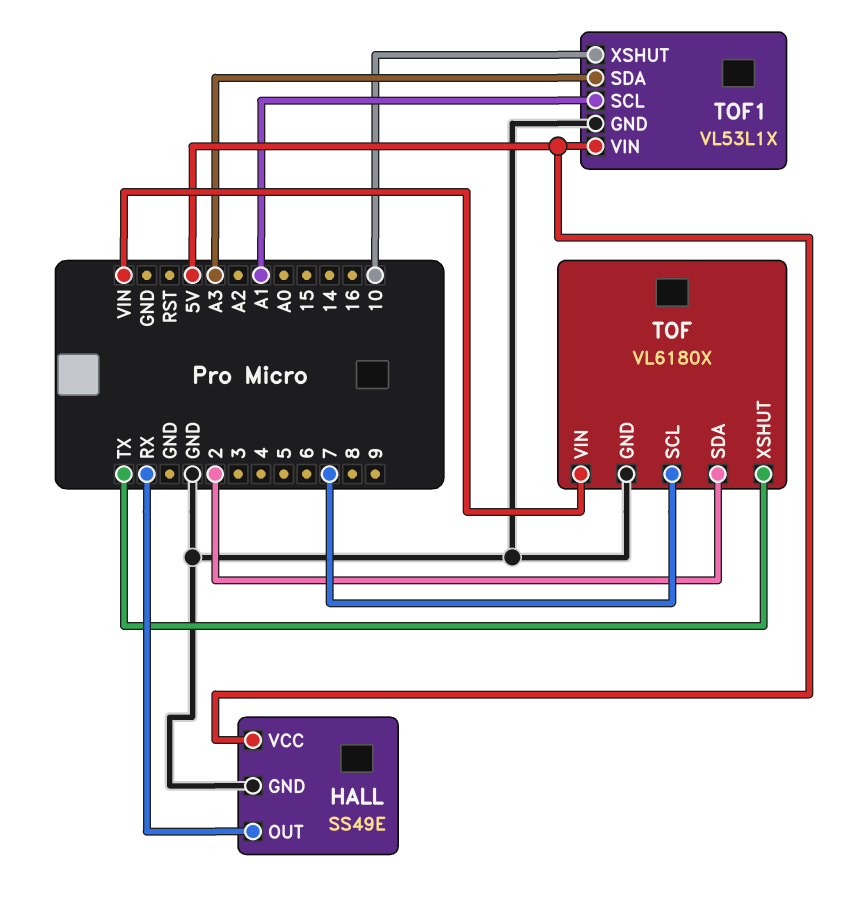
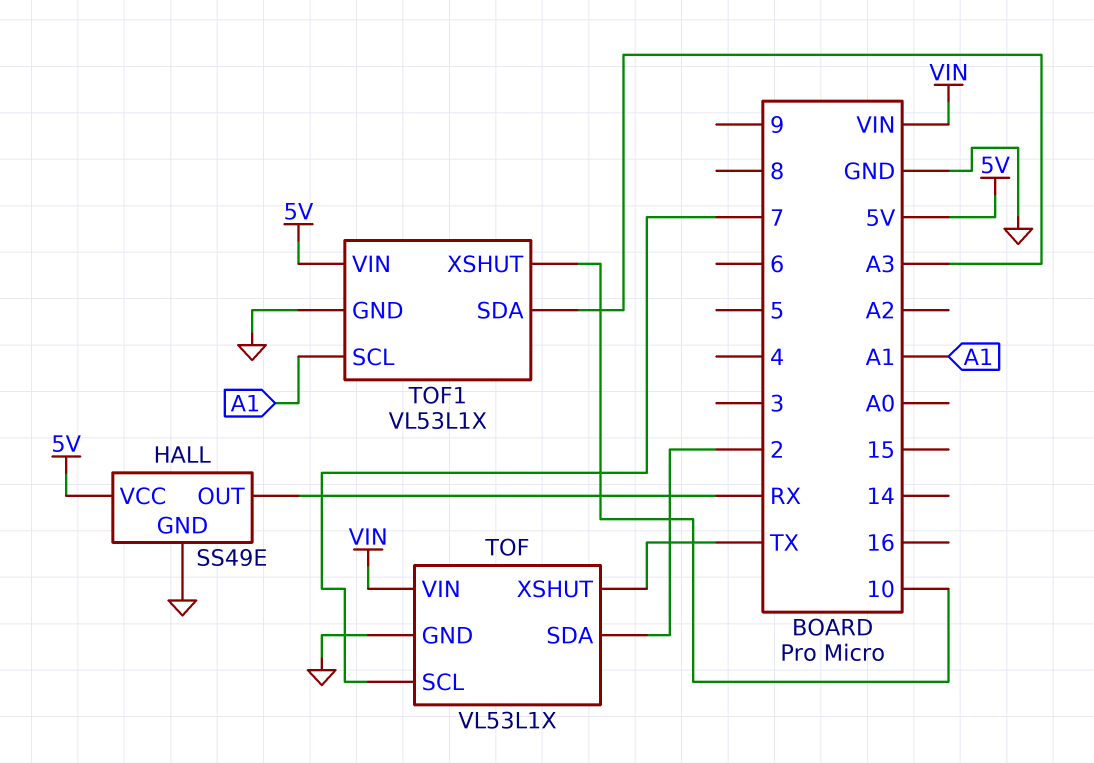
TOF: VL6180X -> VL53L1X

